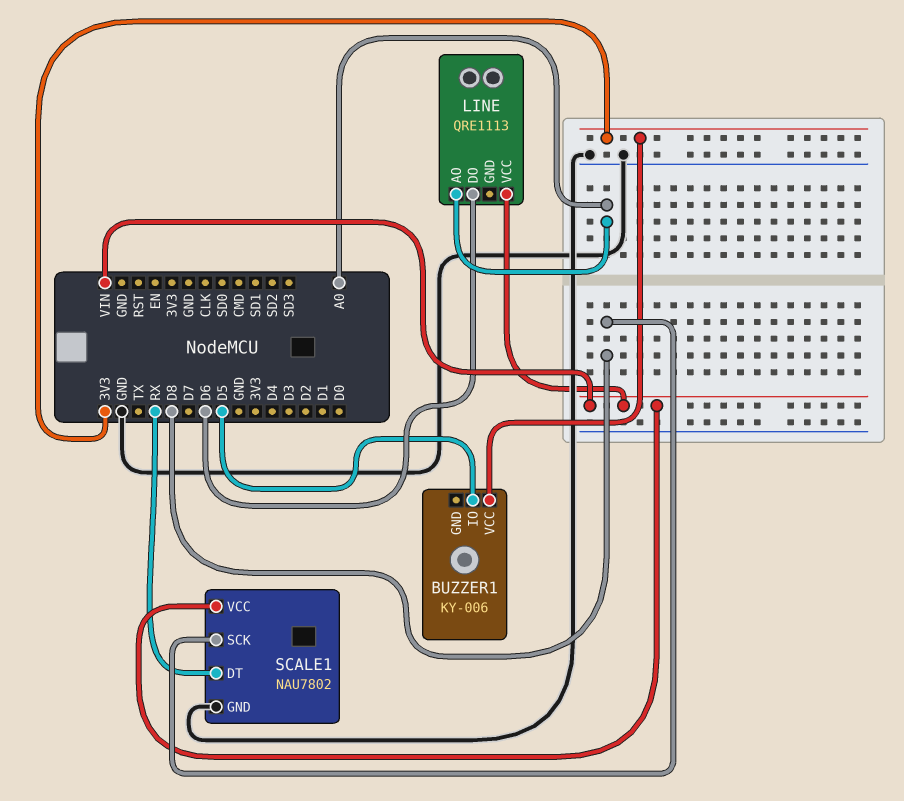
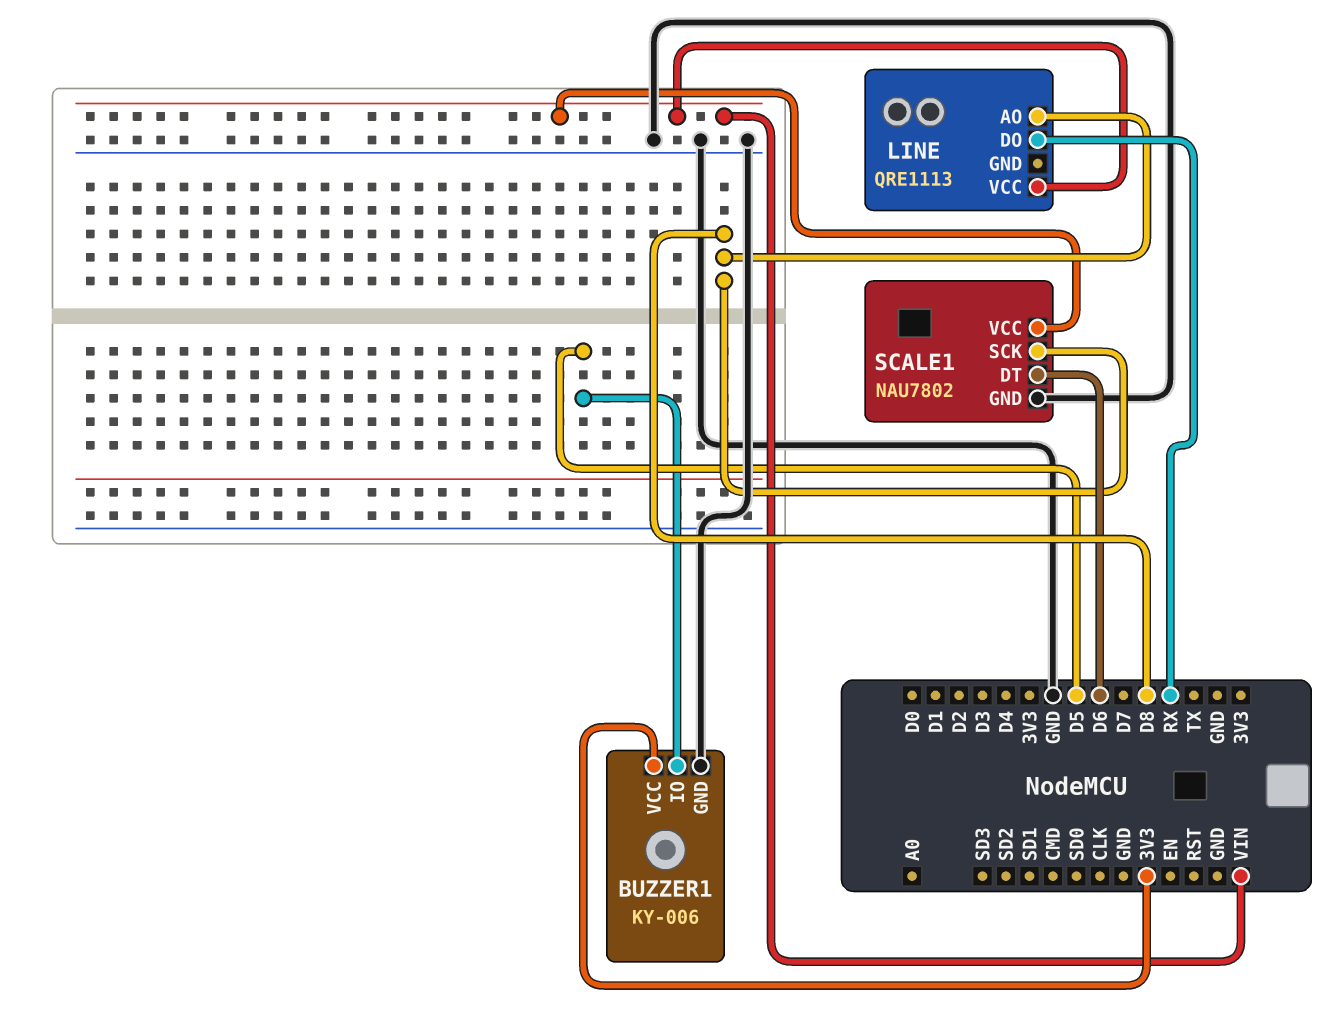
BUZZER1 pin GND: none -> GND
LINE pin AO: A0 -> D8
LINE pin DO: D6 -> RX
SCALE1 pin DT: RX -> D6

